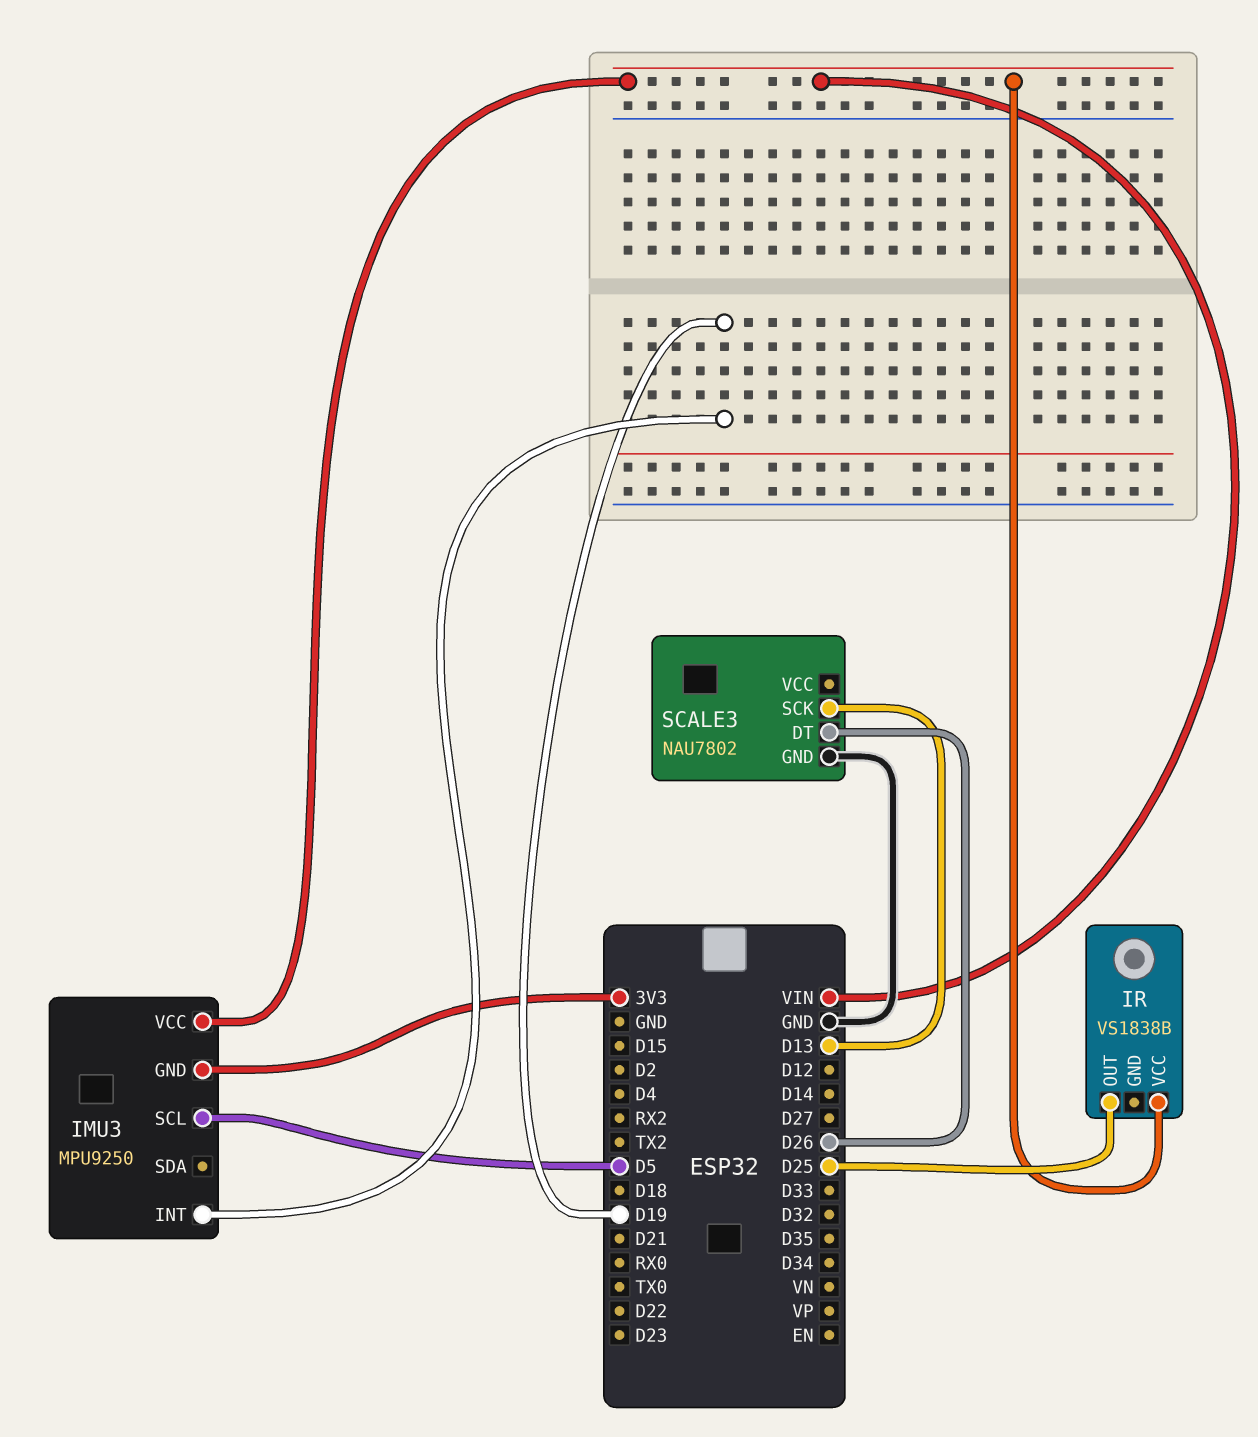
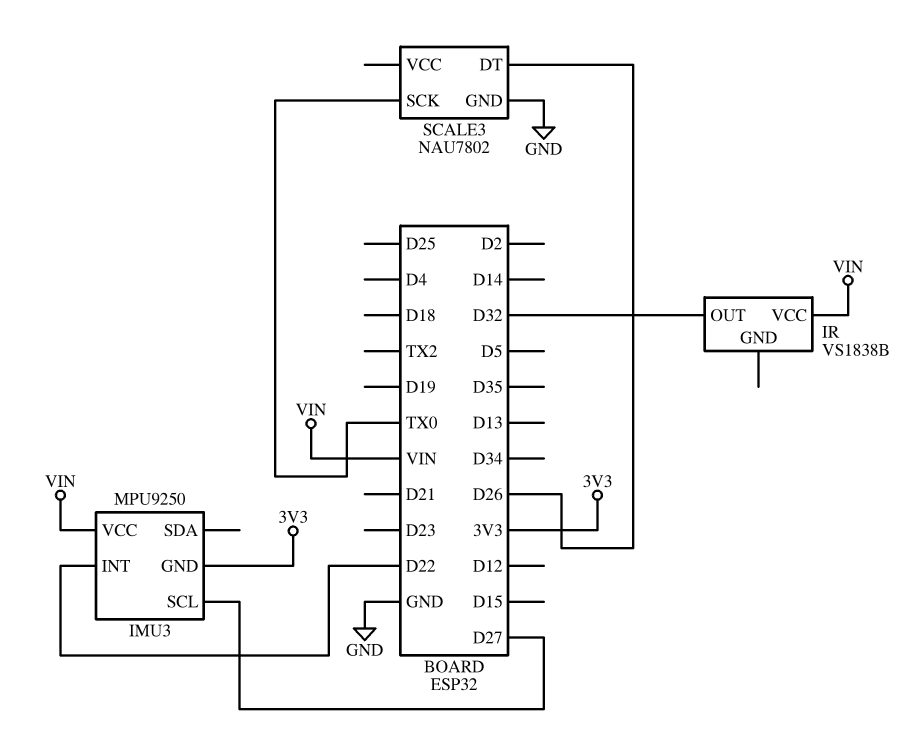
IMU3 pin INT: D19 -> D22
IMU3 pin SCL: D5 -> D27
IR pin OUT: D25 -> D32
SCALE3 pin SCK: D13 -> TX0

